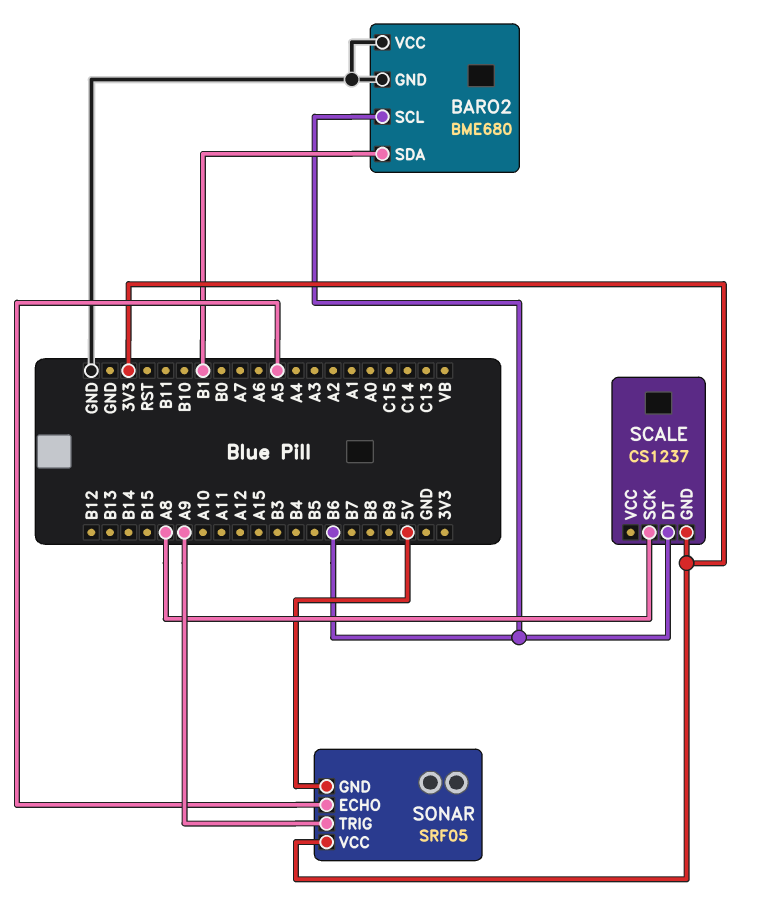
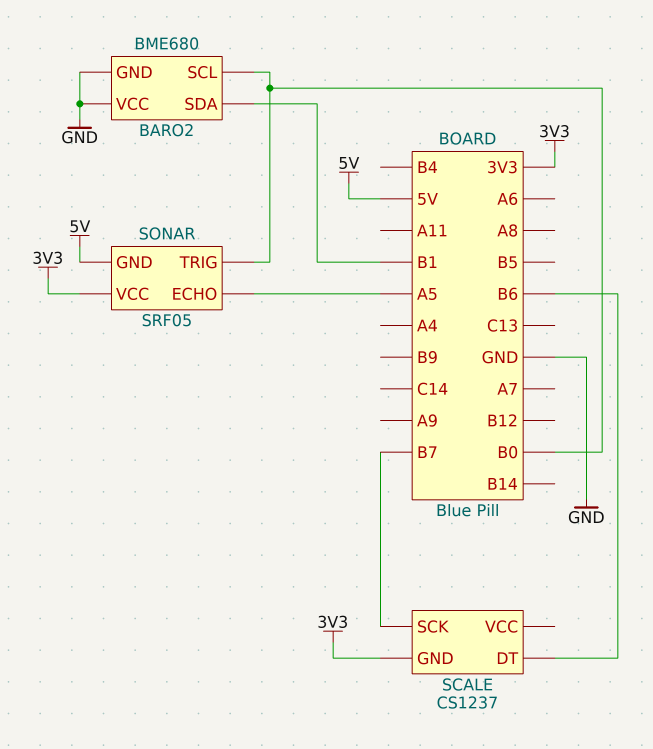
BARO2 pin SCL: B6 -> B0
SCALE pin SCK: A8 -> B7
SONAR pin TRIG: A9 -> B0

